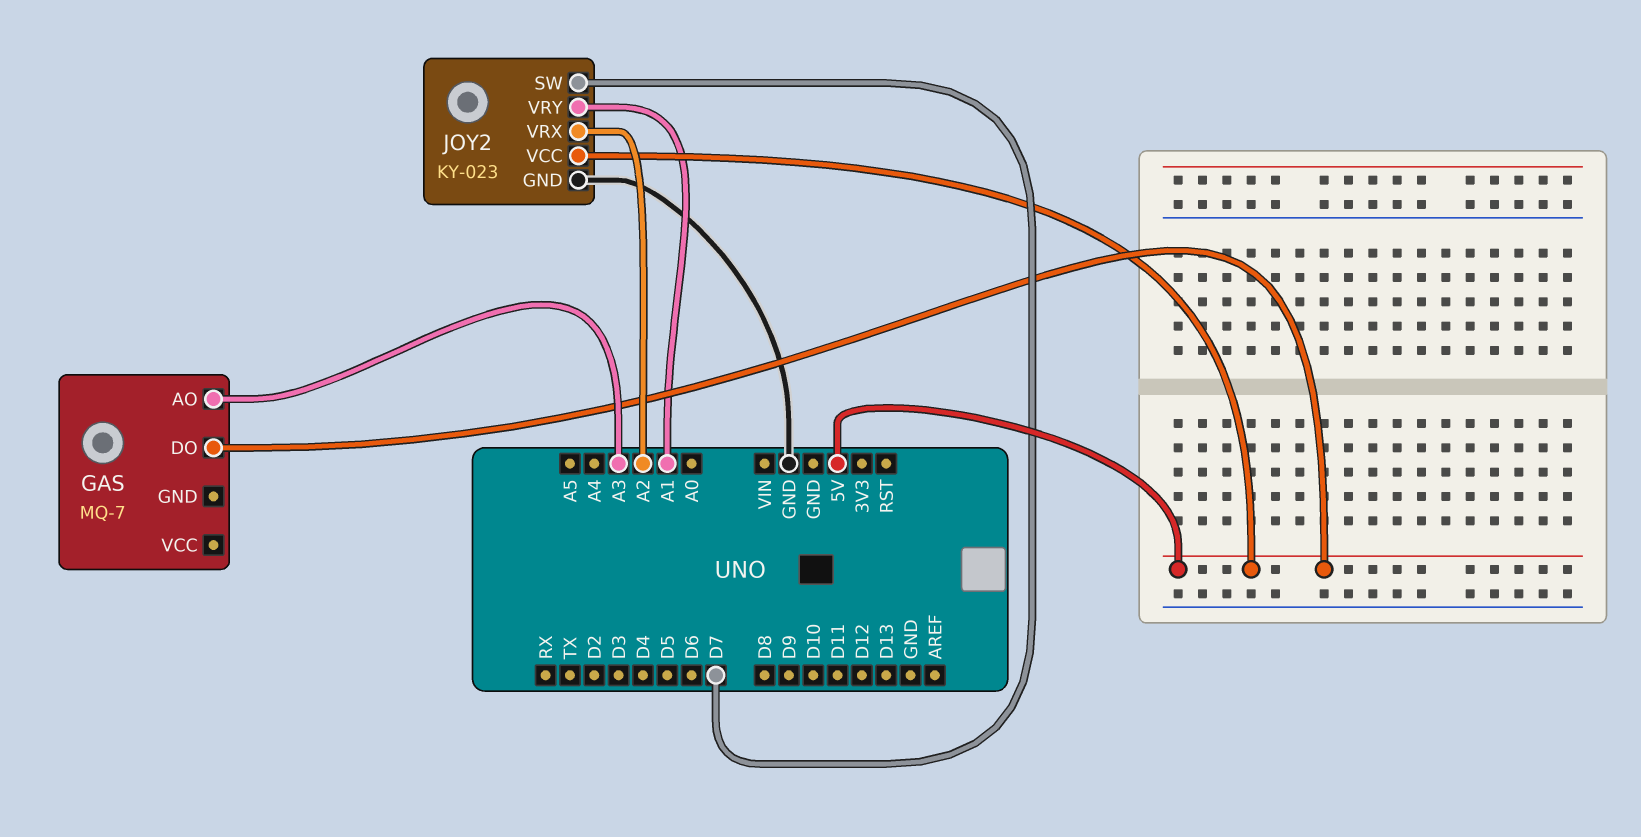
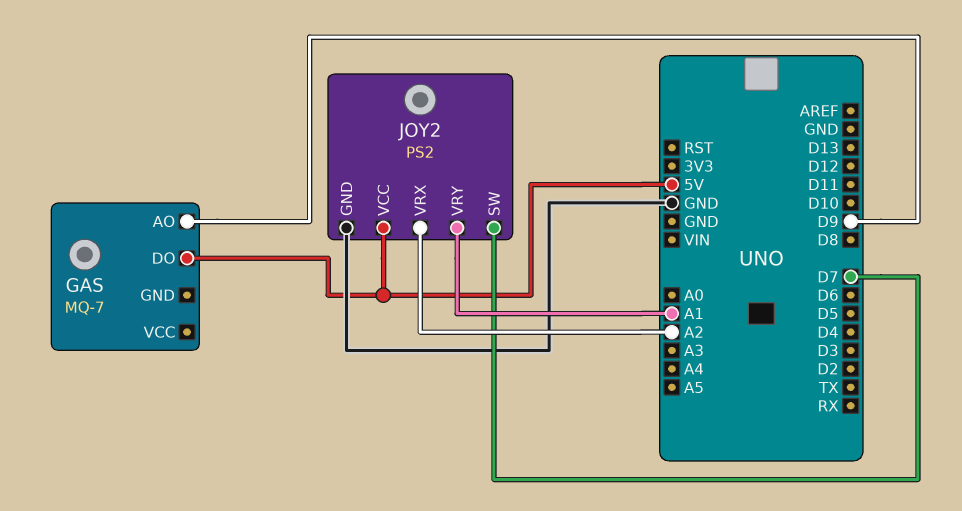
GAS pin AO: A3 -> D9
JOY2: KY-023 -> PS2

